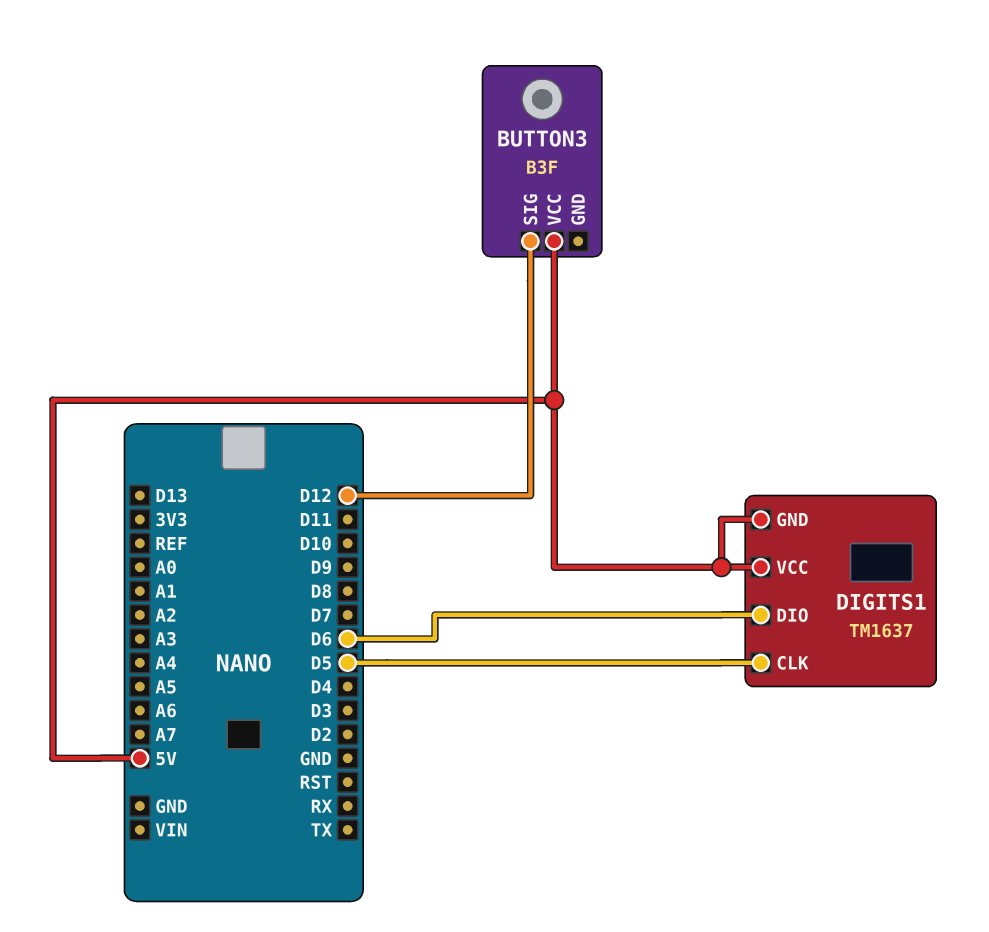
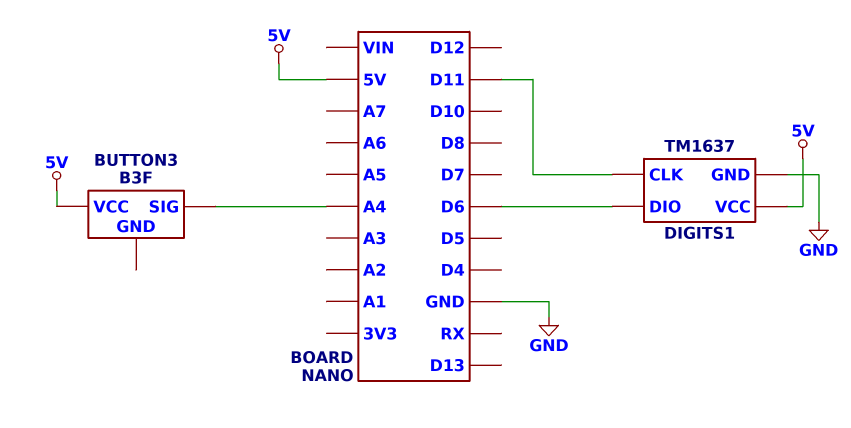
BUTTON3 pin SIG: D12 -> A4
DIGITS1 pin CLK: D5 -> D11
DIGITS1 pin GND: 5V -> GND

